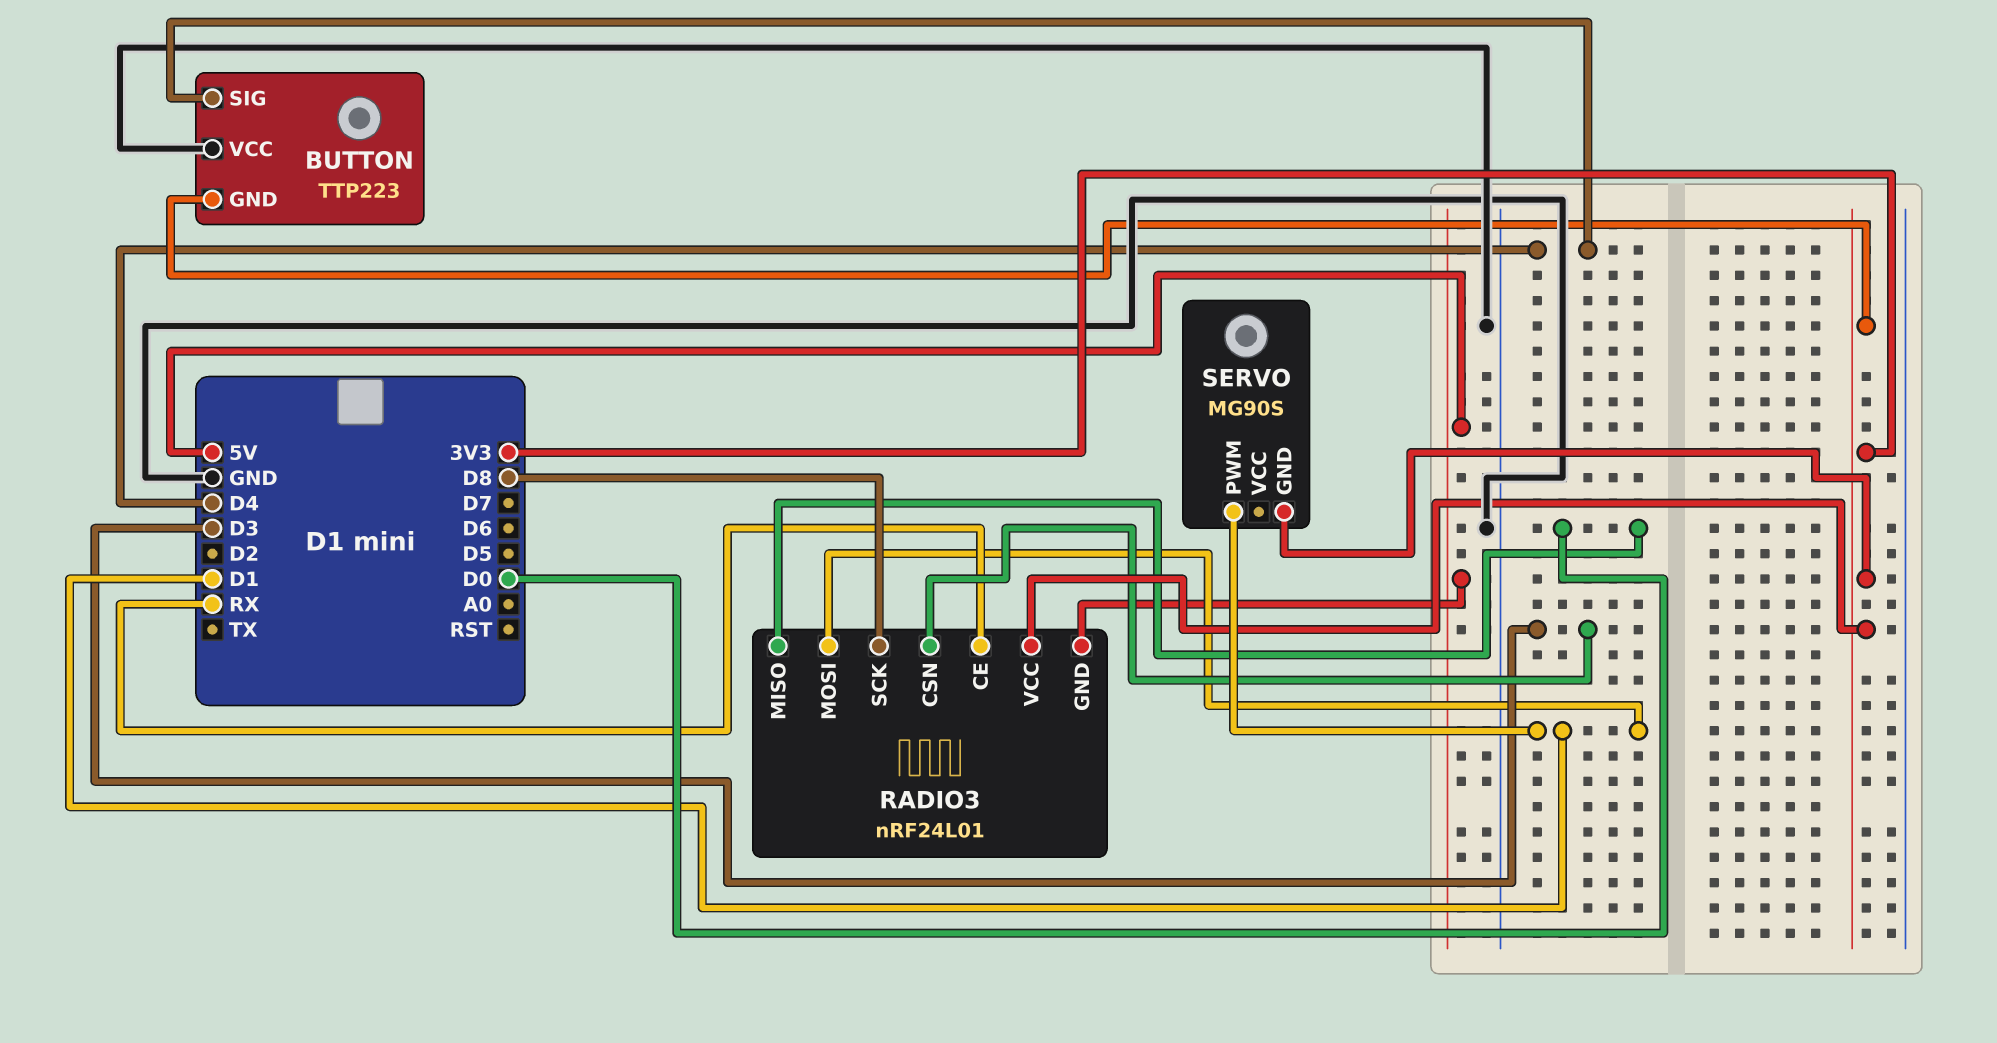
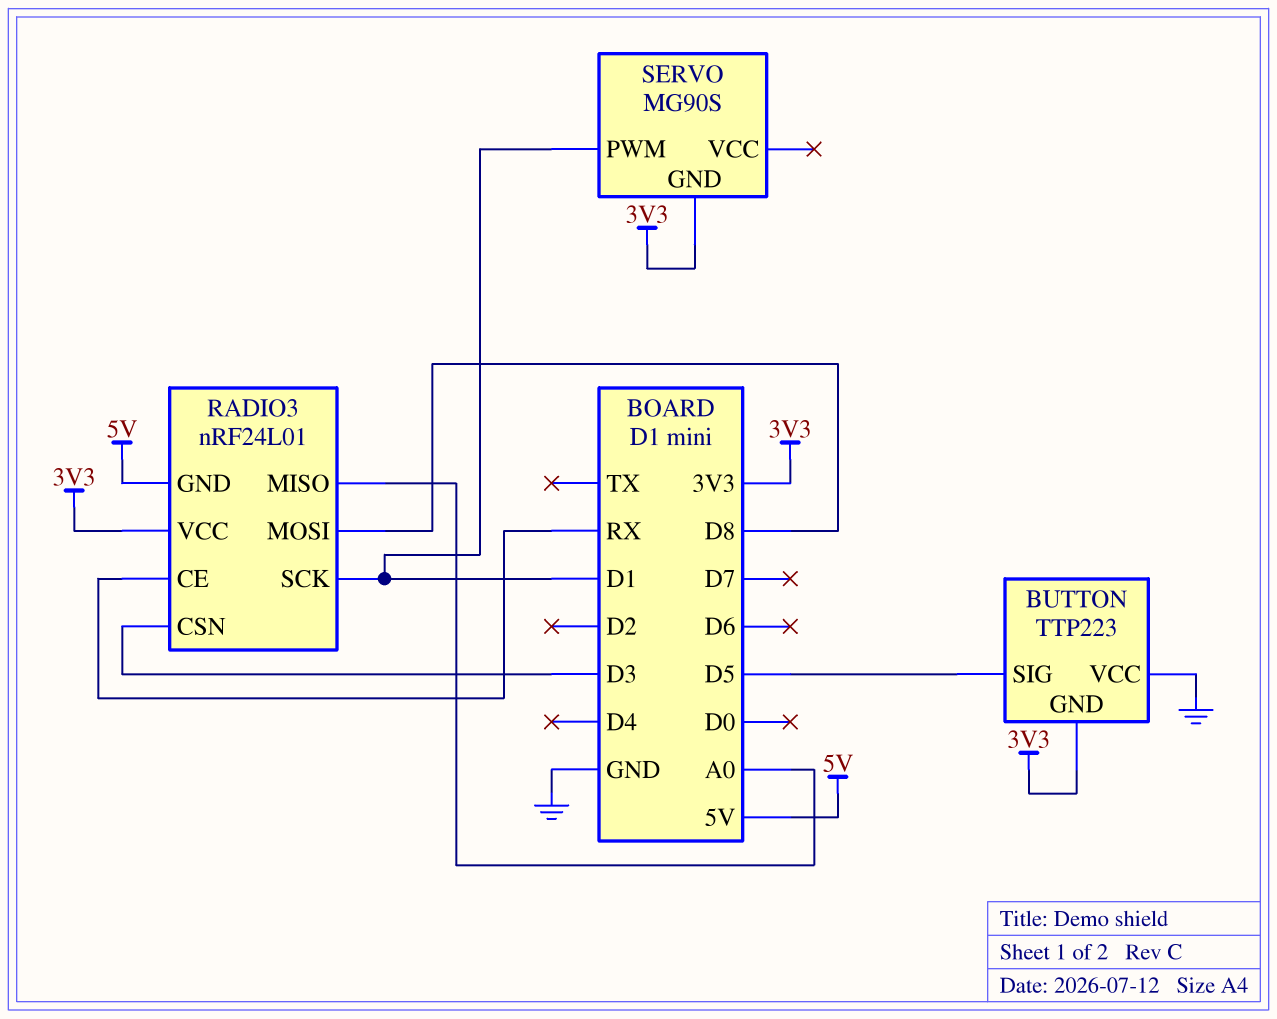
BUTTON pin SIG: D4 -> D5
RADIO3 pin MISO: D0 -> A0
RADIO3 pin MOSI: D1 -> D8
RADIO3 pin SCK: D8 -> D1

